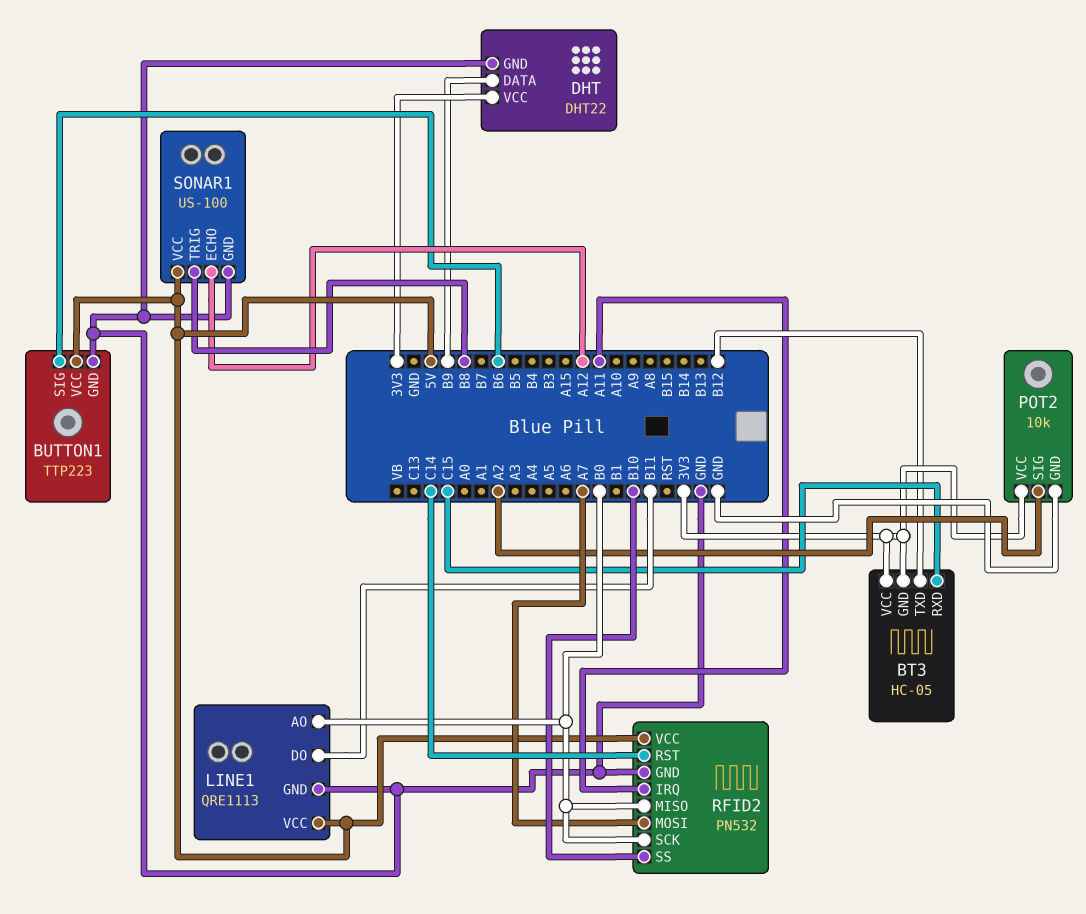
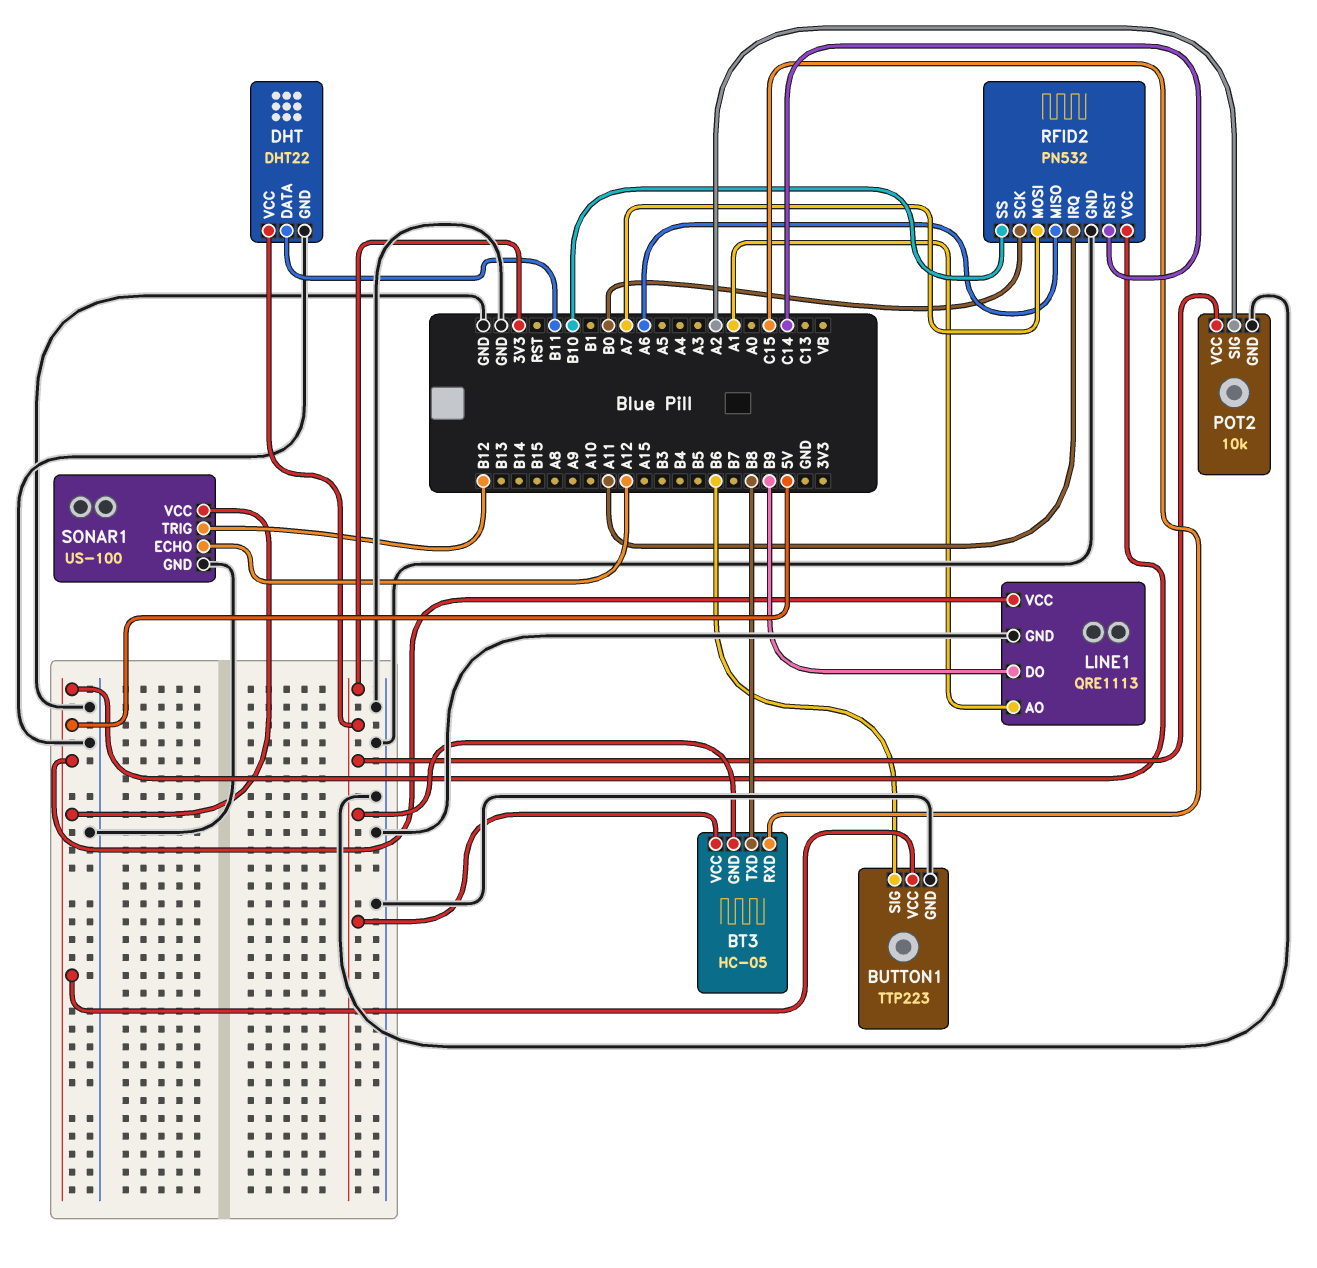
BT3 pin TXD: B12 -> B8
DHT pin DATA: B9 -> B11
LINE1 pin AO: B0 -> A1
LINE1 pin DO: B11 -> B9
RFID2 pin MISO: B0 -> A6
SONAR1 pin TRIG: B8 -> B12

